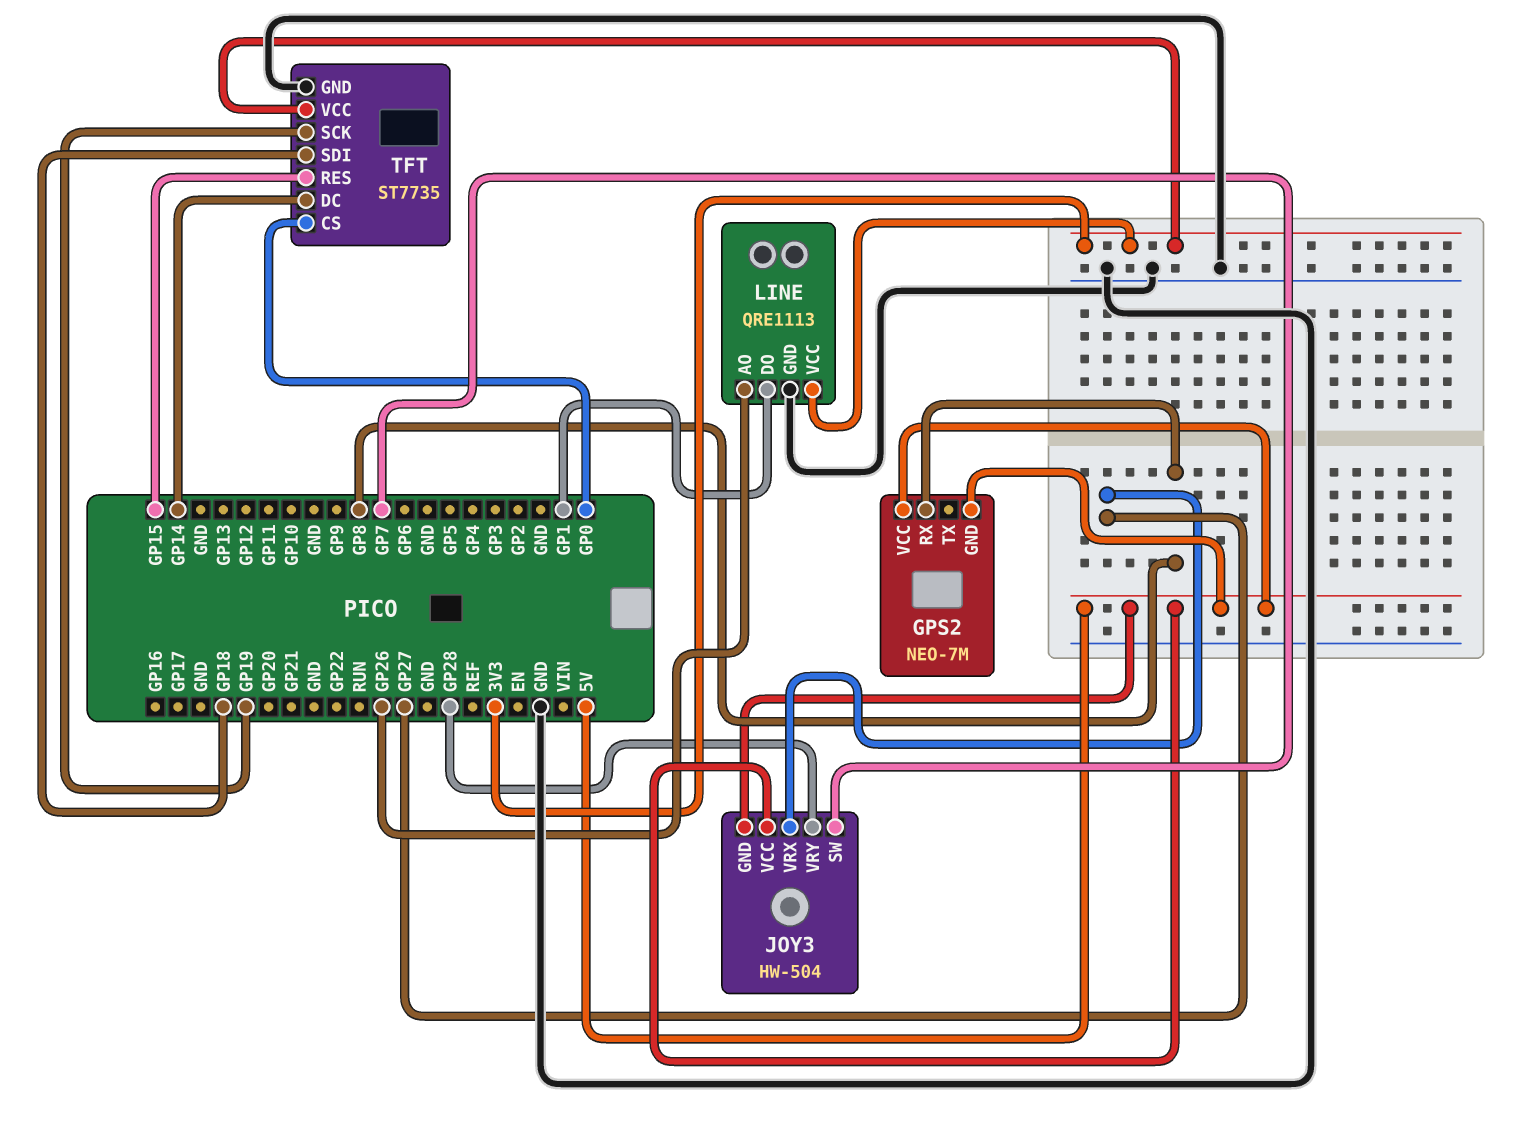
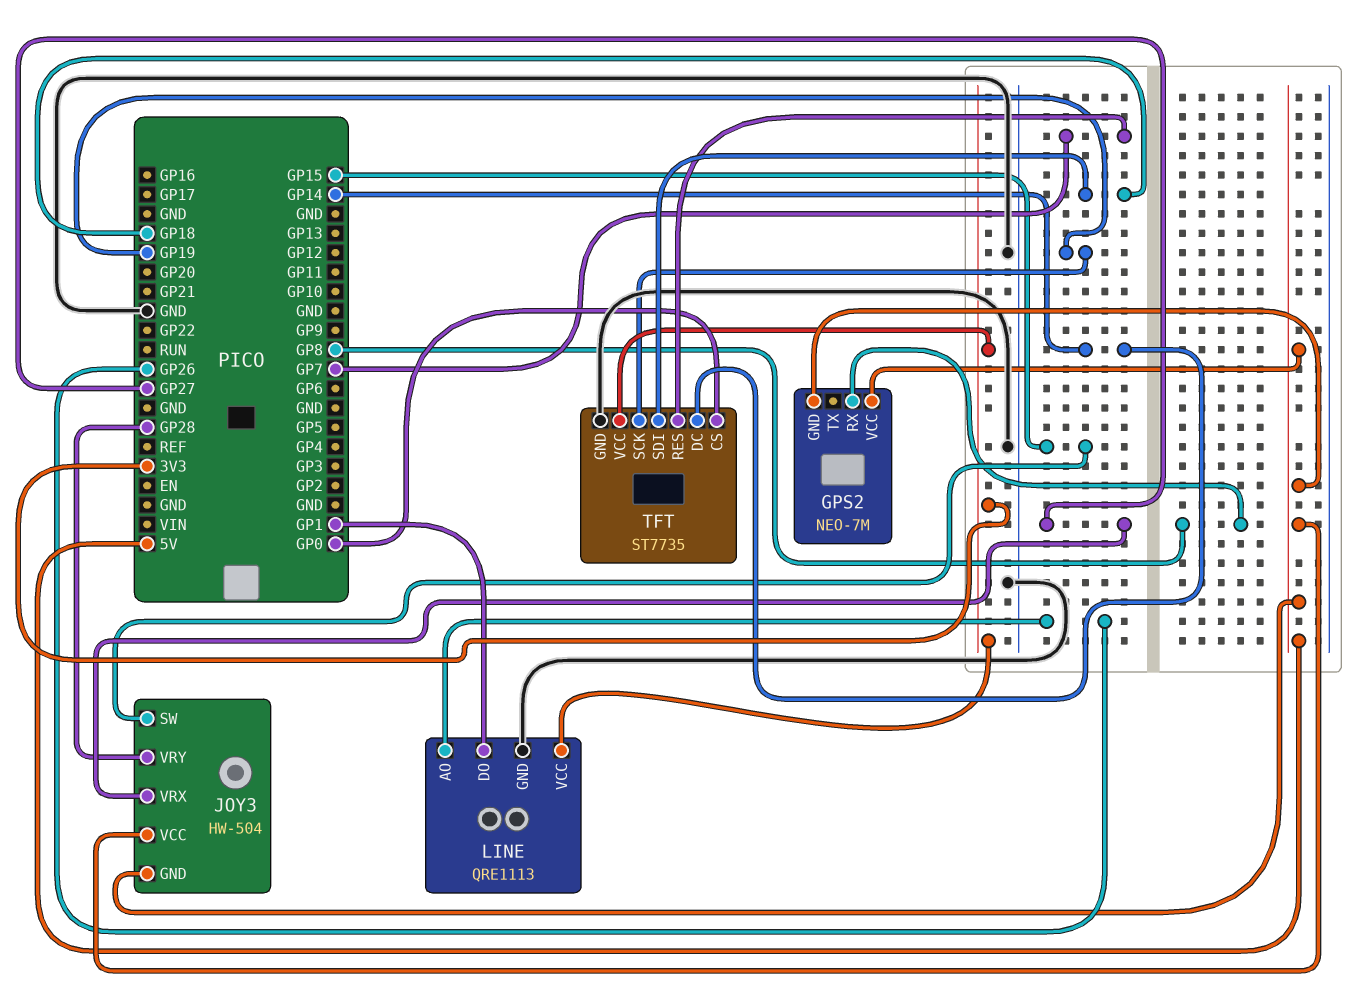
JOY3 pin SW: GP7 -> GP15
TFT pin RES: GP15 -> GP7

